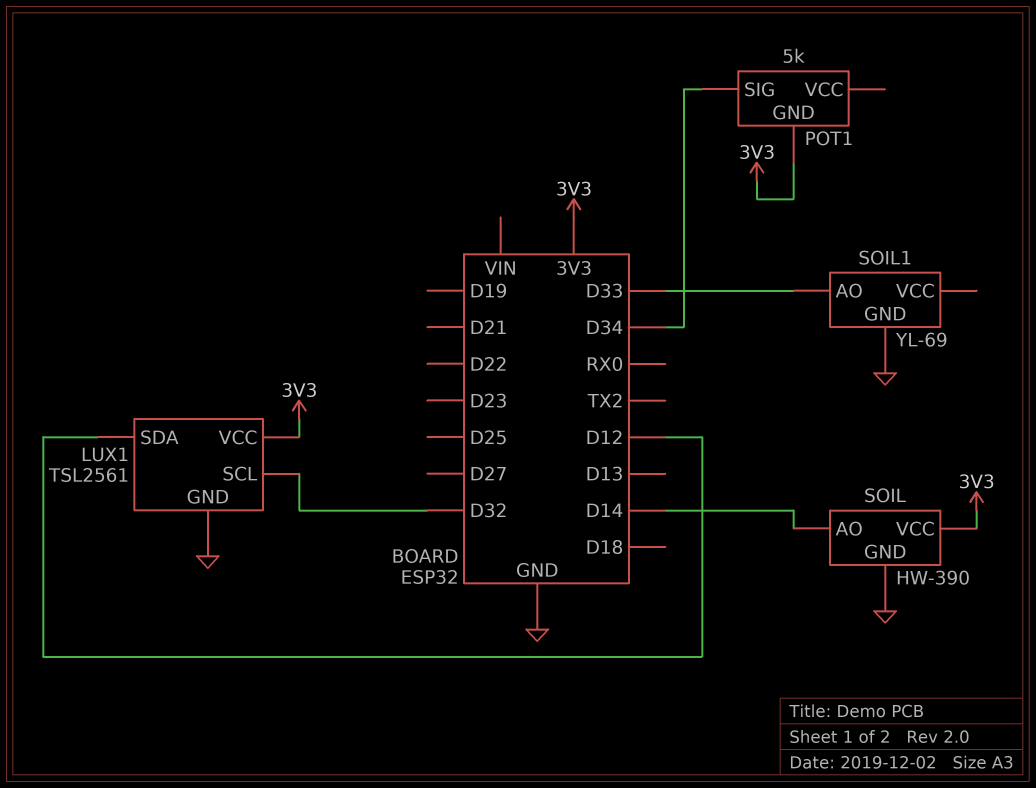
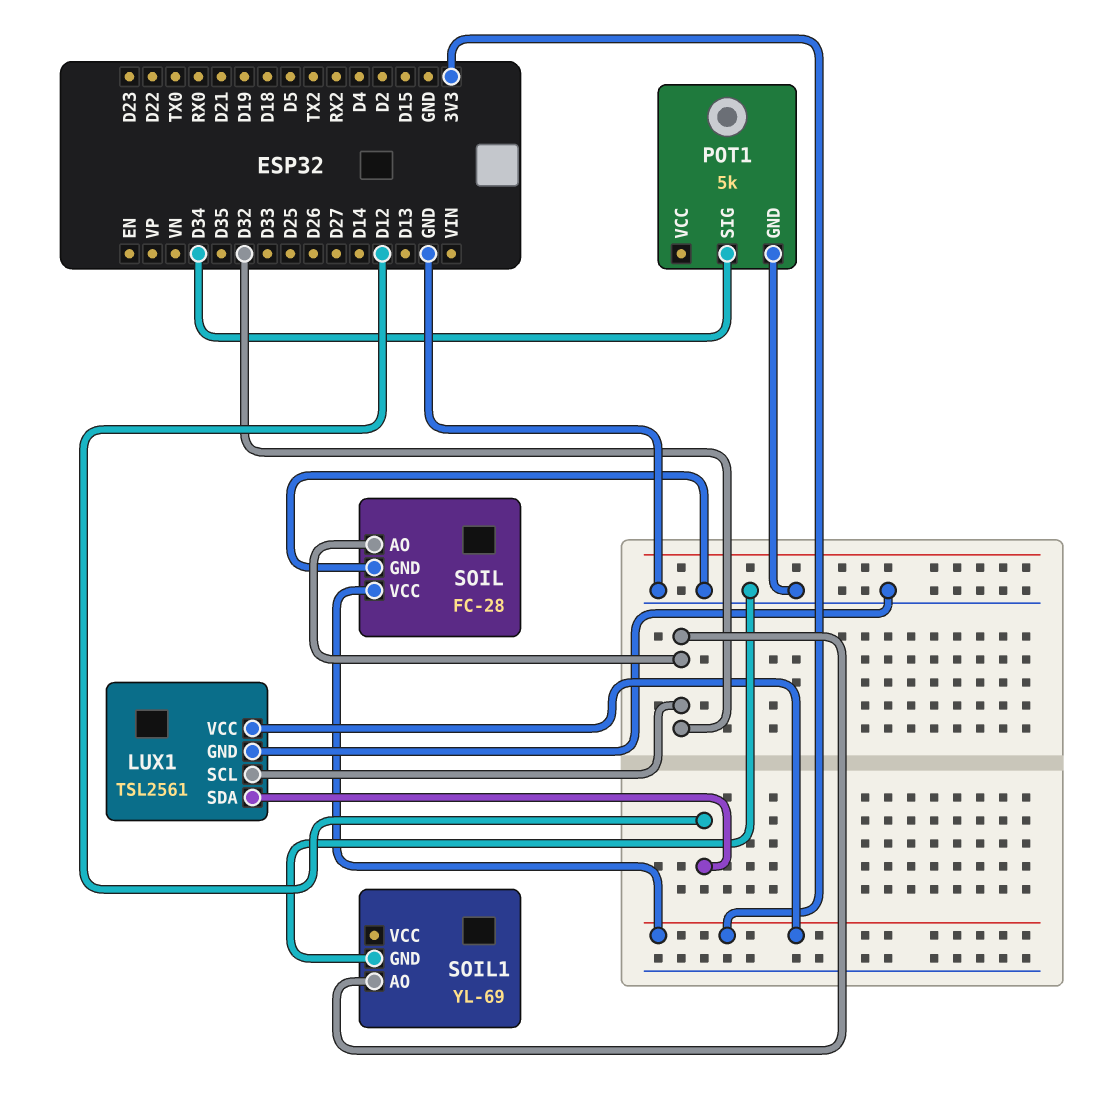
POT1 pin GND: 3V3 -> GND
SOIL: HW-390 -> FC-28
SOIL pin AO: D14 -> D32
SOIL1 pin AO: D33 -> D32

